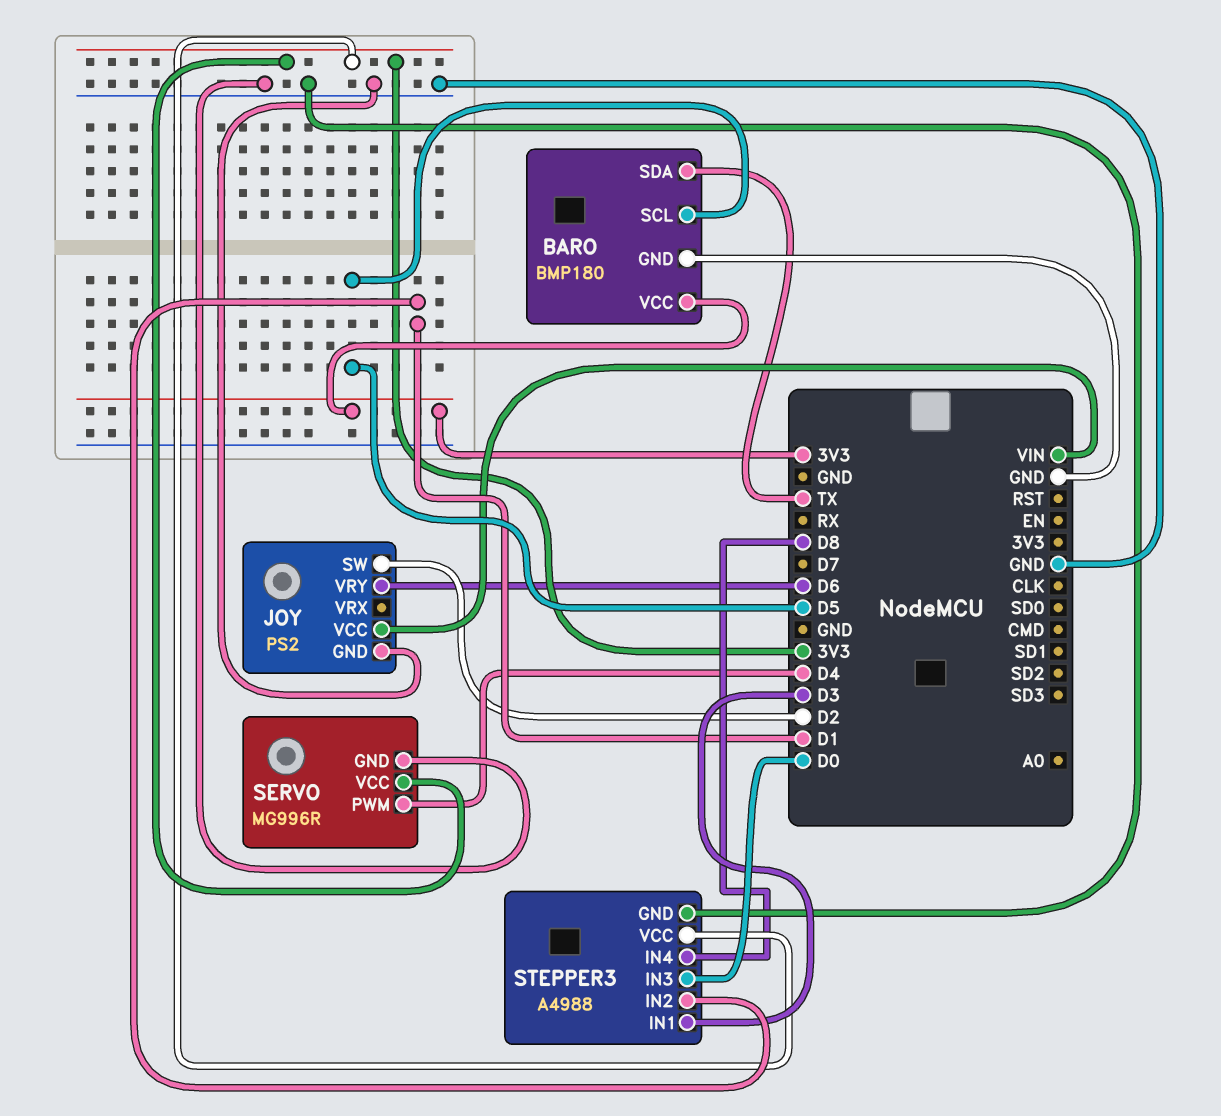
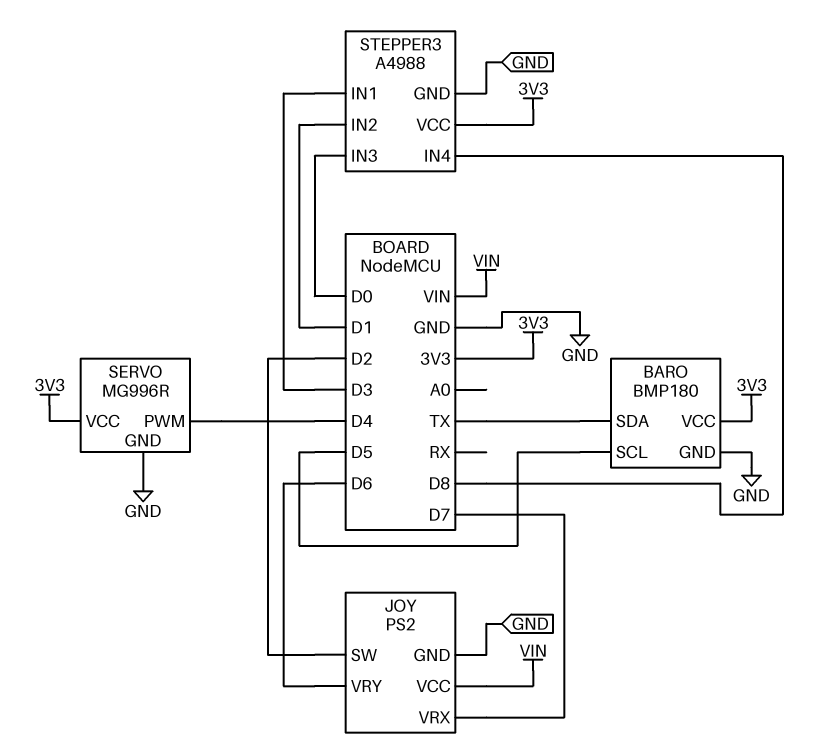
JOY pin VRX: none -> D7

